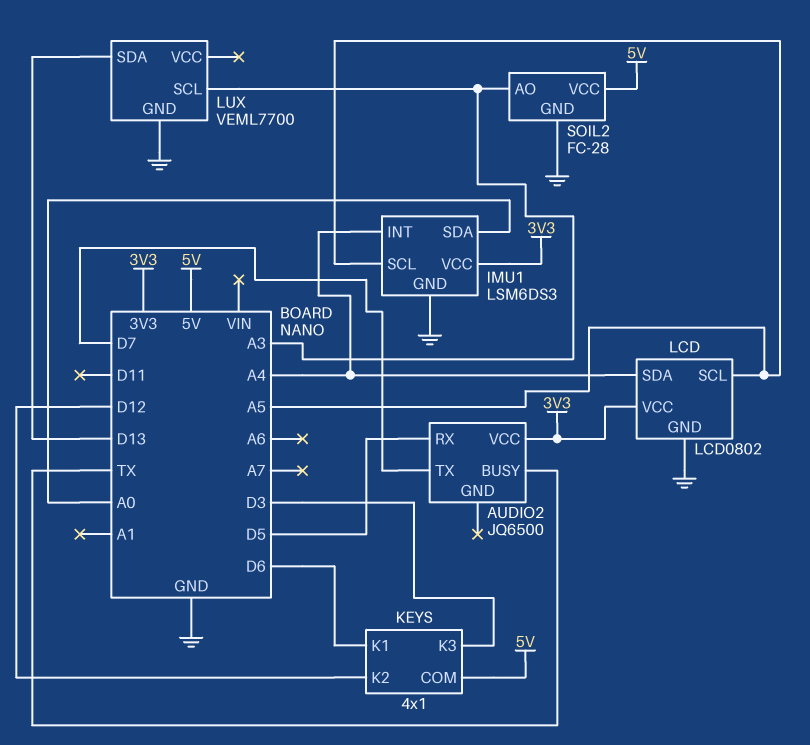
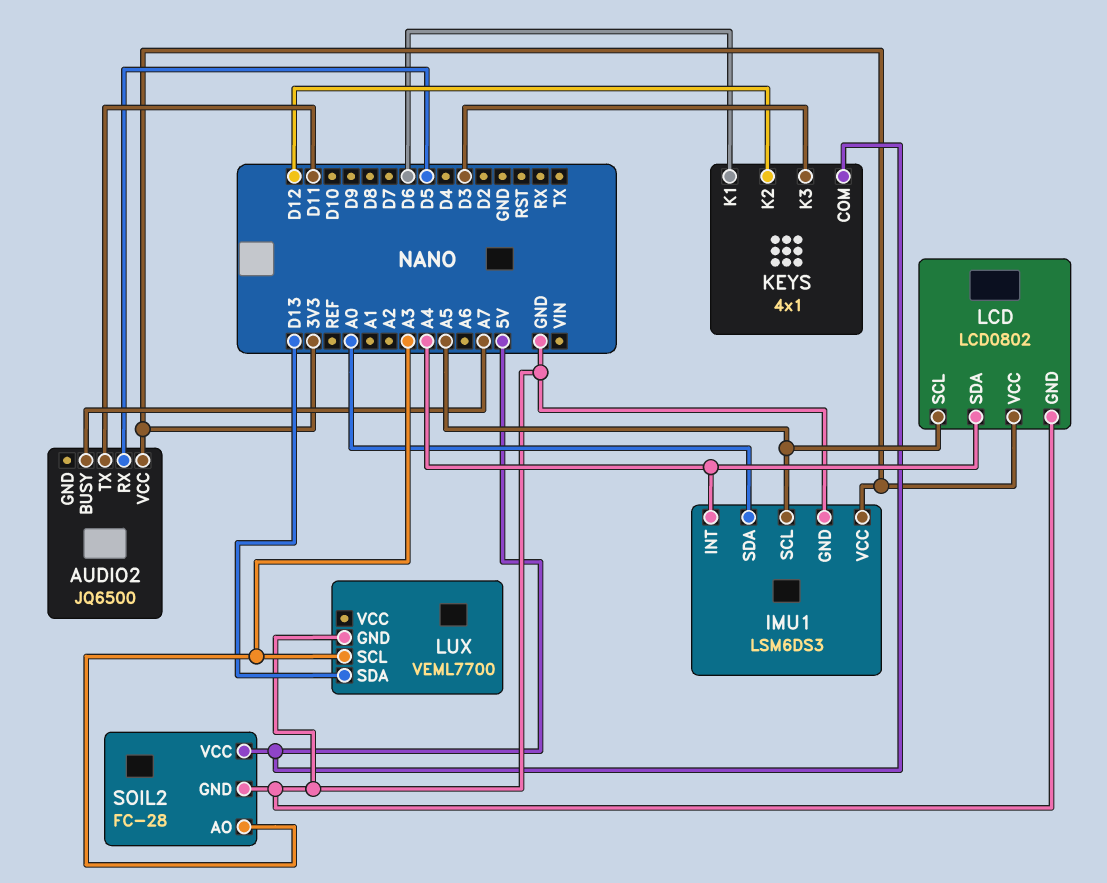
AUDIO2 pin BUSY: TX -> A7
AUDIO2 pin TX: D7 -> D11

